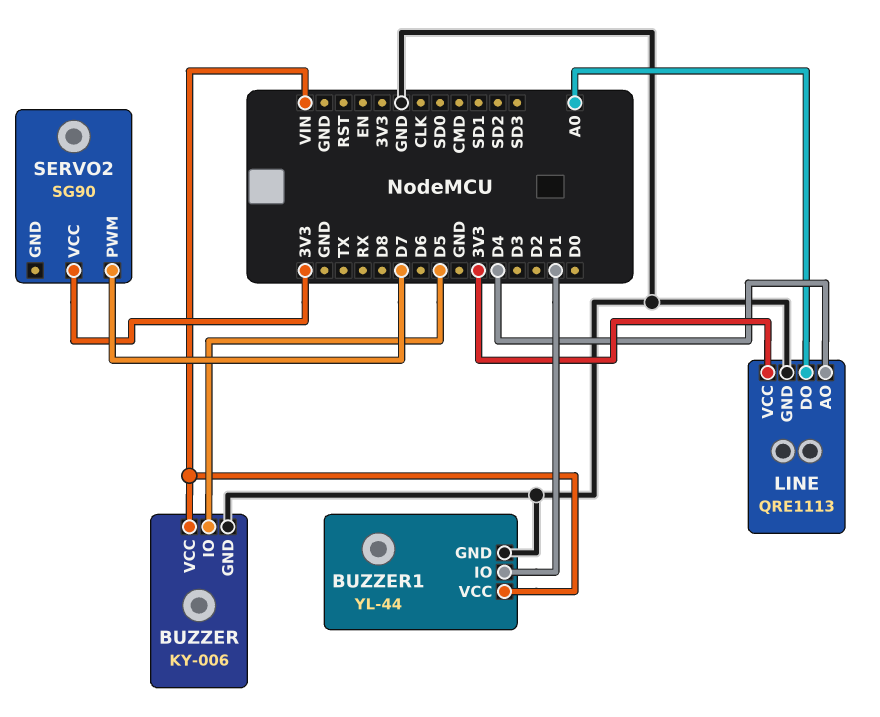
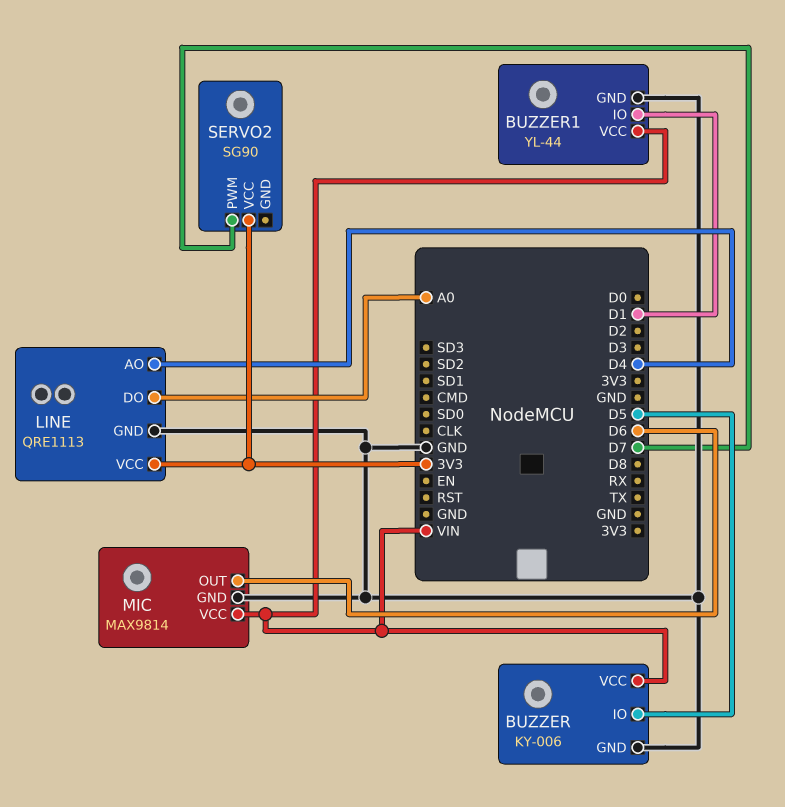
MIC: none -> MAX9814
MIC pin GND: none -> GND
MIC pin OUT: none -> D6
MIC pin VCC: none -> VIN

